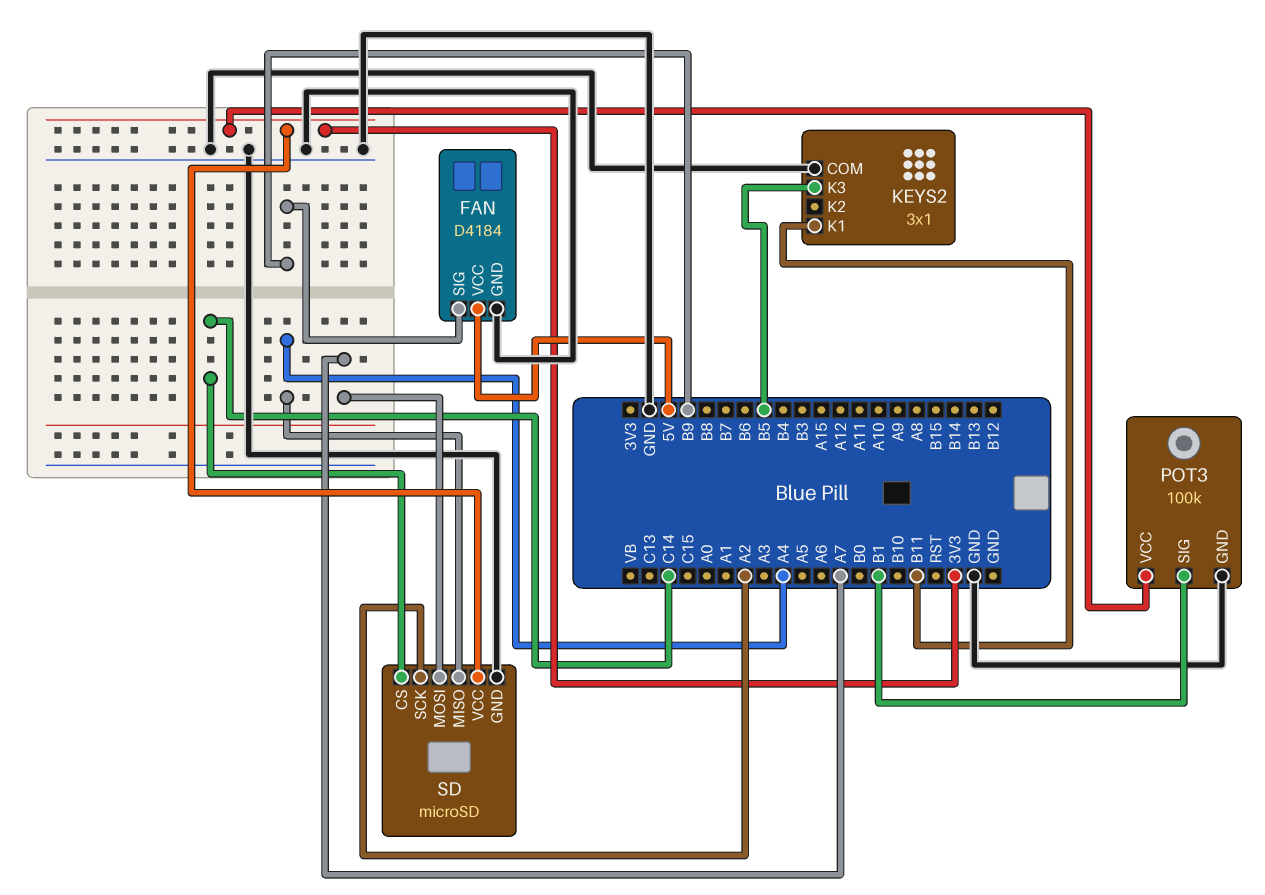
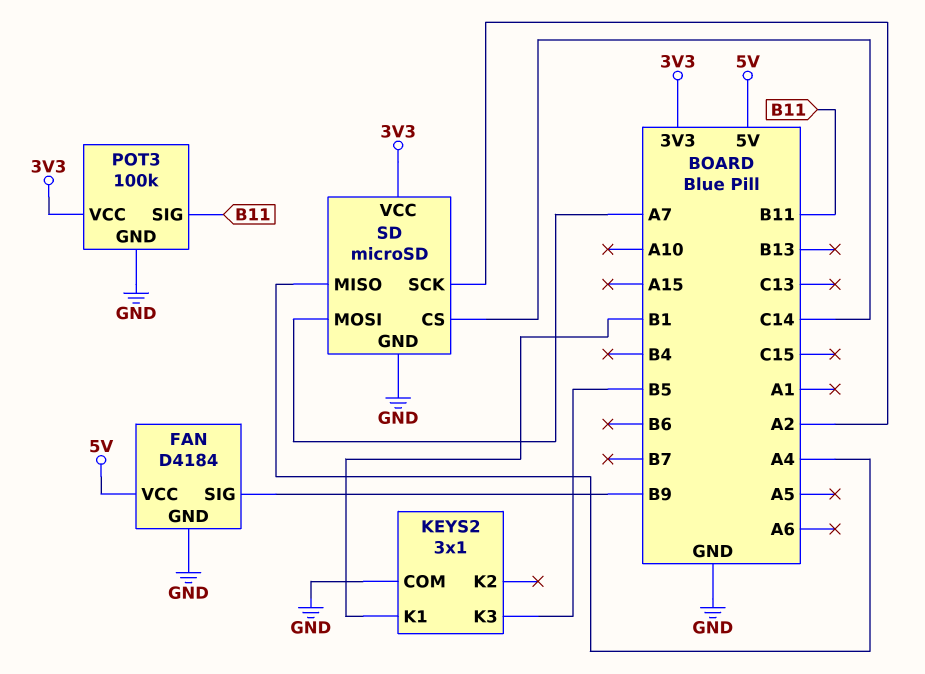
KEYS2 pin K1: B11 -> B1
POT3 pin SIG: B1 -> B11

